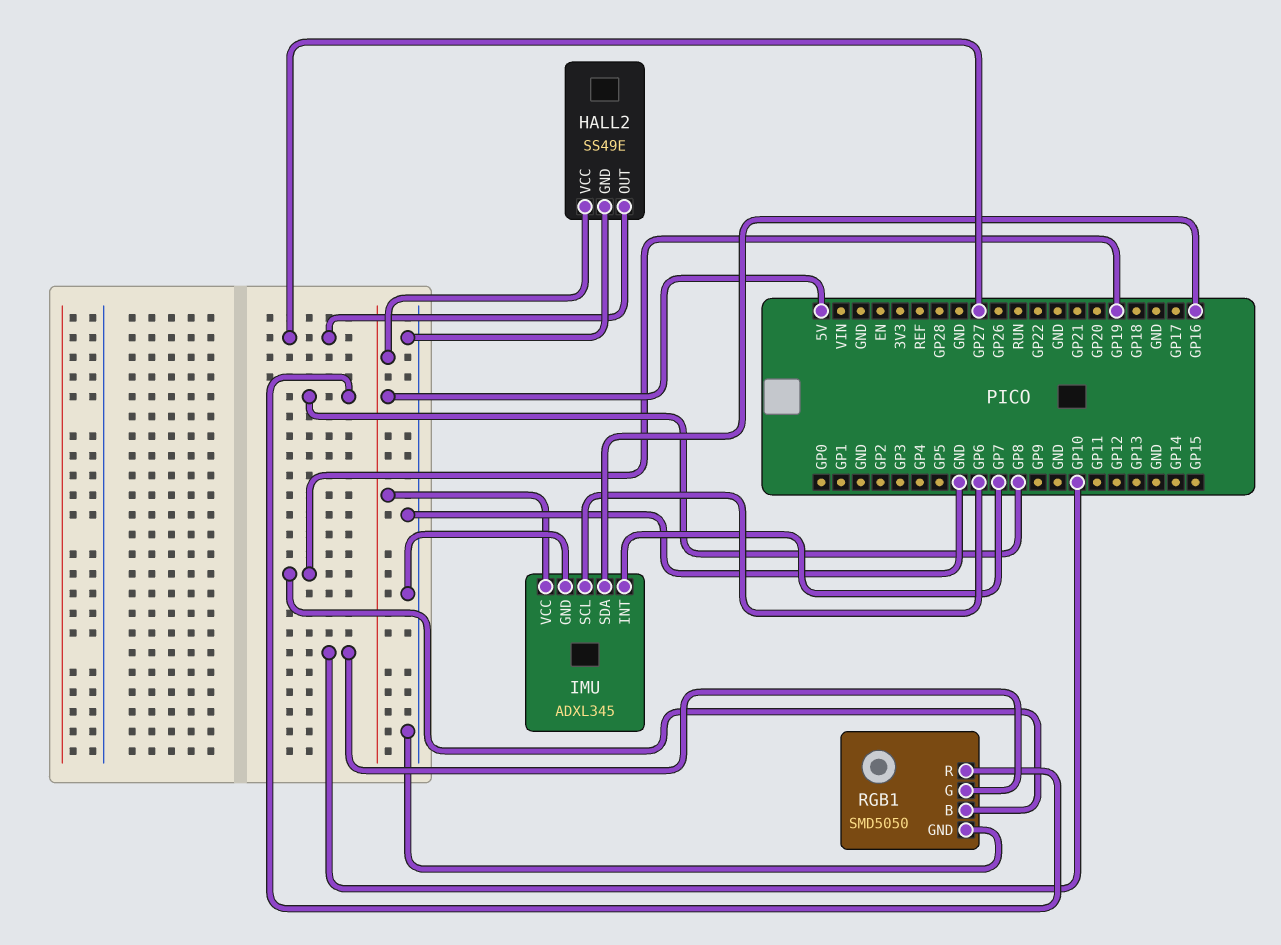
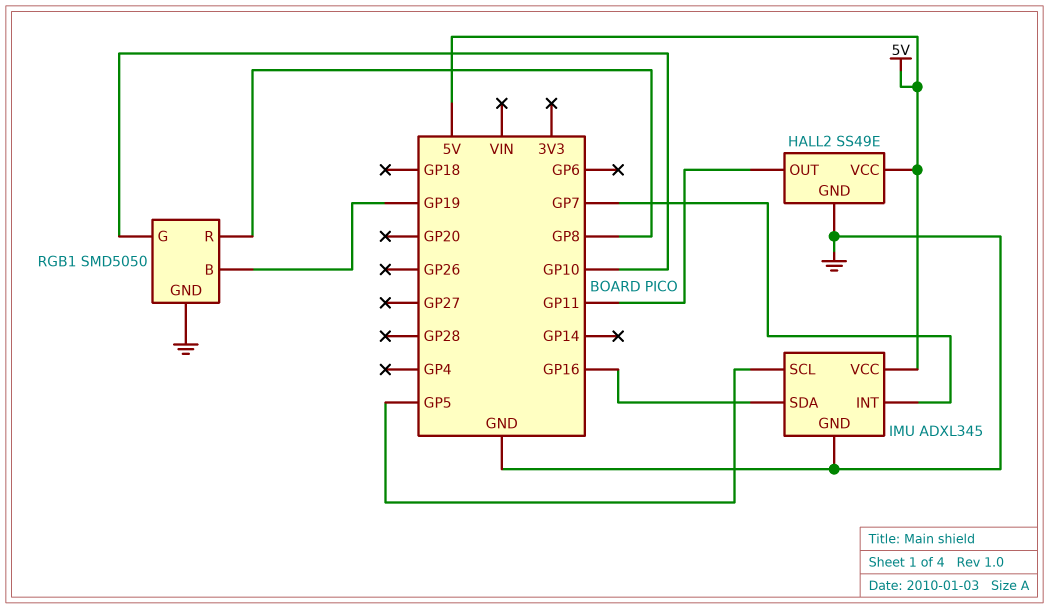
HALL2 pin OUT: GP27 -> GP11
IMU pin SCL: GP6 -> GP5

